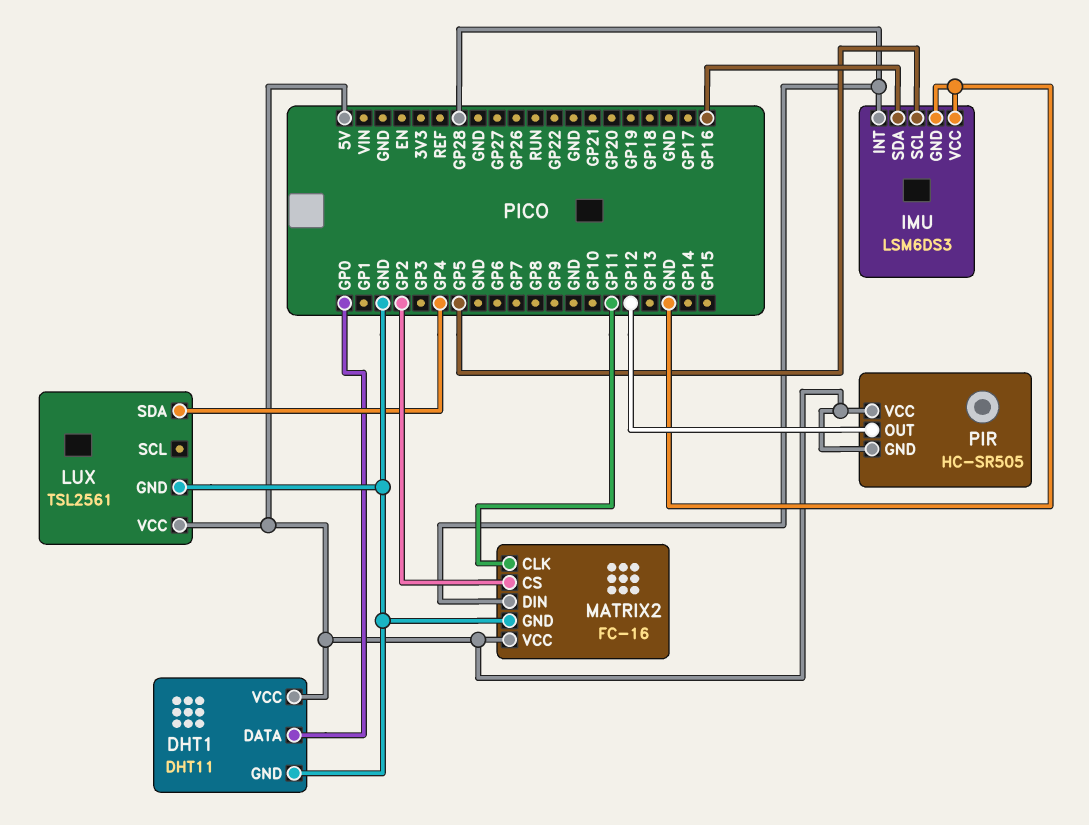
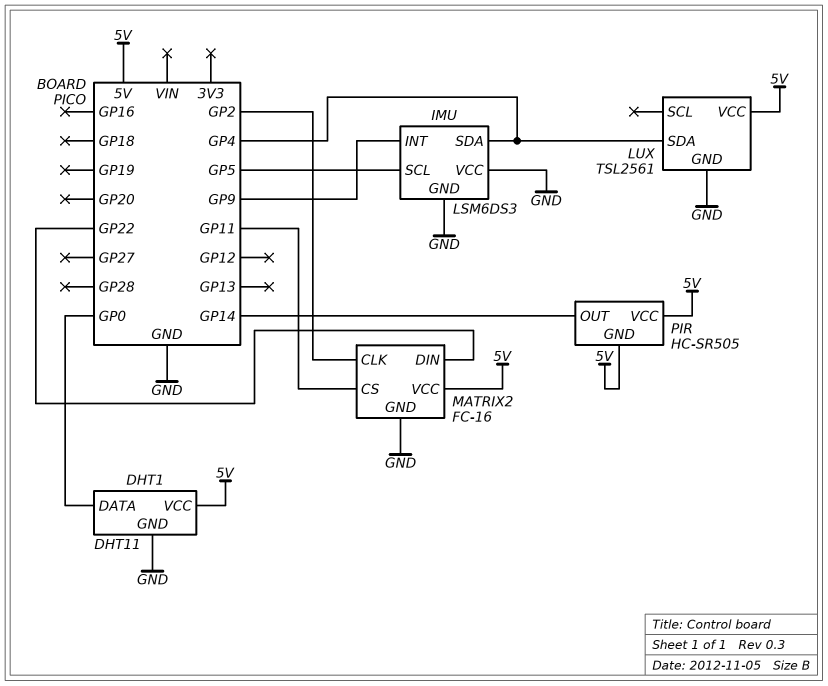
IMU pin INT: GP28 -> GP9
IMU pin SDA: GP16 -> GP4
MATRIX2 pin CLK: GP11 -> GP2
MATRIX2 pin CS: GP2 -> GP11
MATRIX2 pin DIN: GP28 -> GP22
PIR pin OUT: GP12 -> GP14

